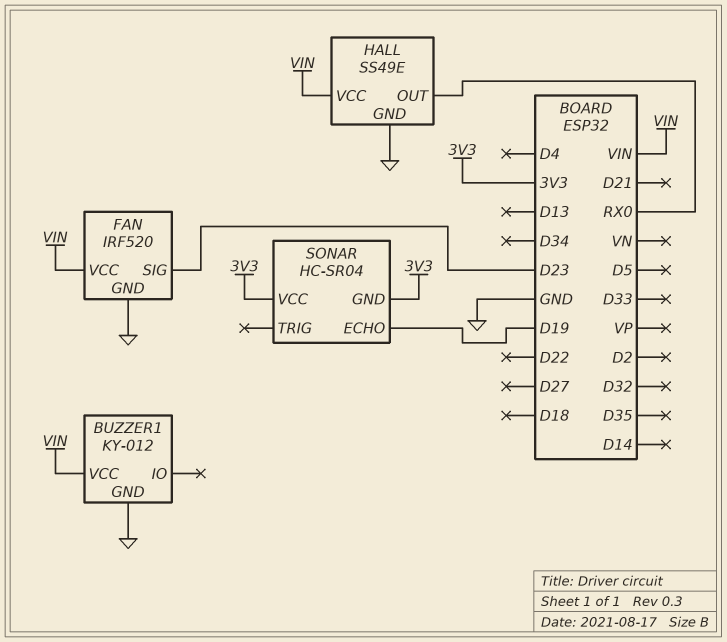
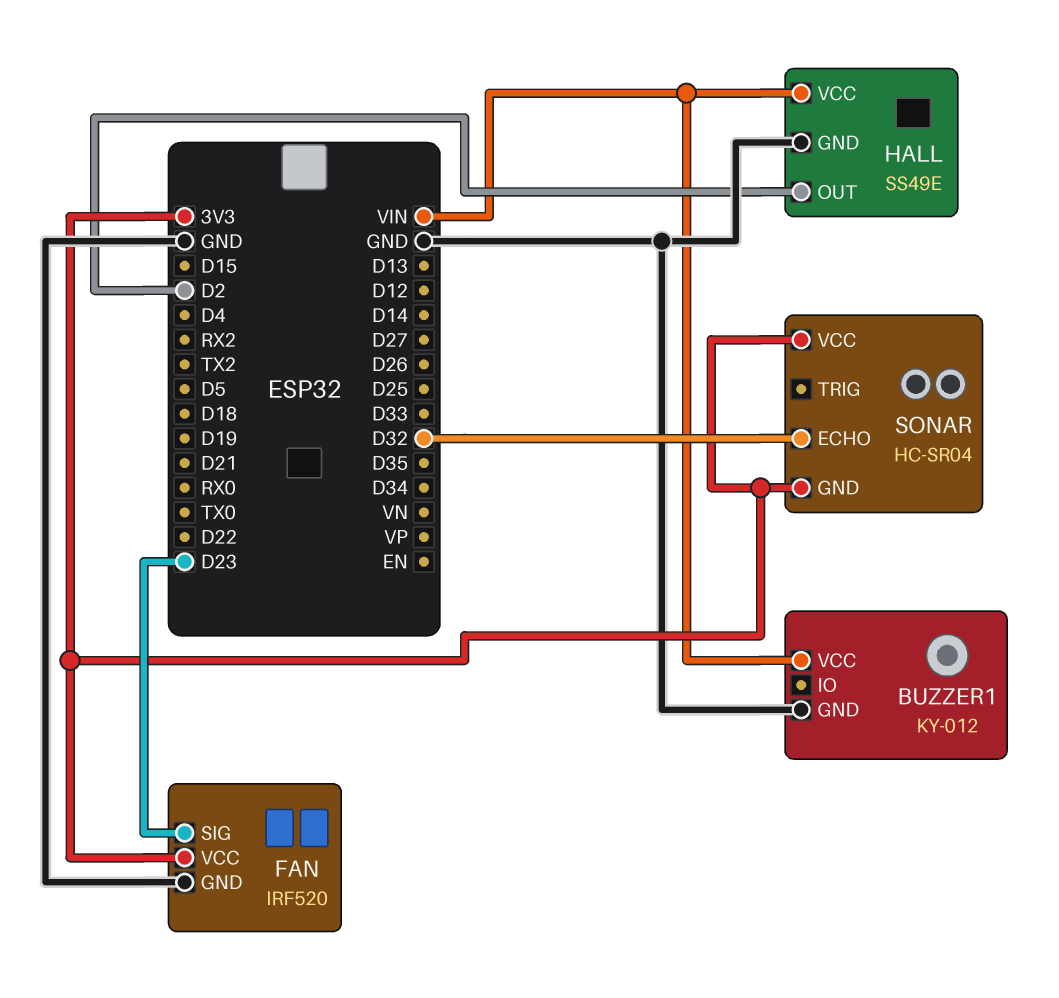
FAN pin VCC: VIN -> 3V3
HALL pin OUT: RX0 -> D2
SONAR pin ECHO: D19 -> D32

